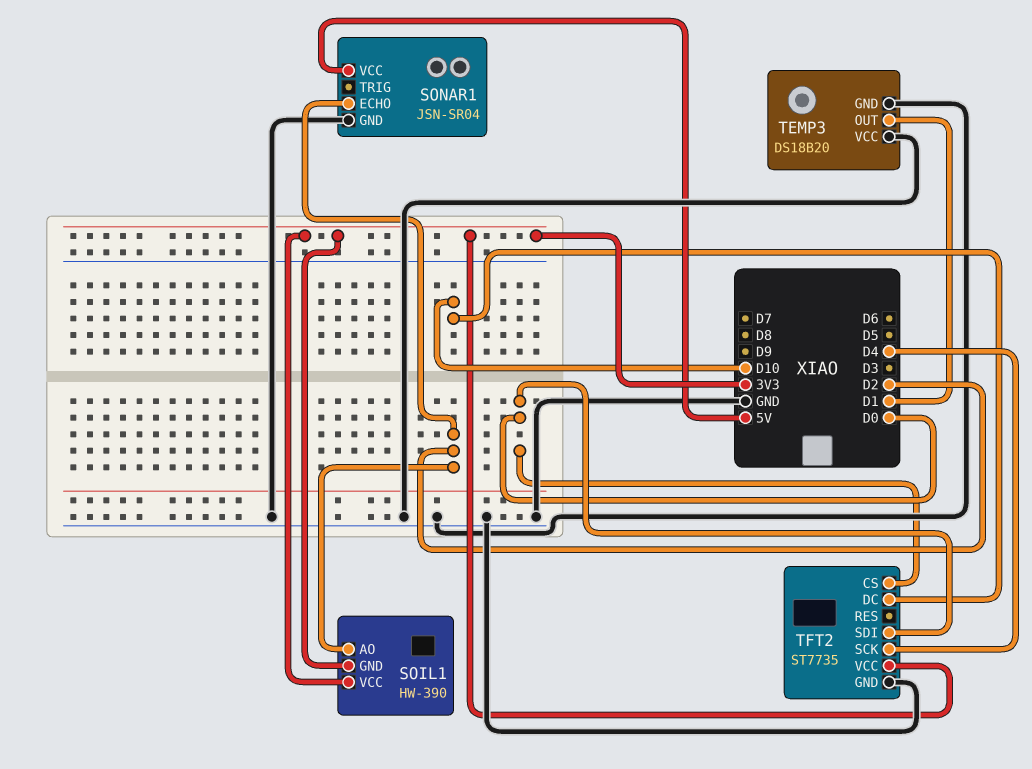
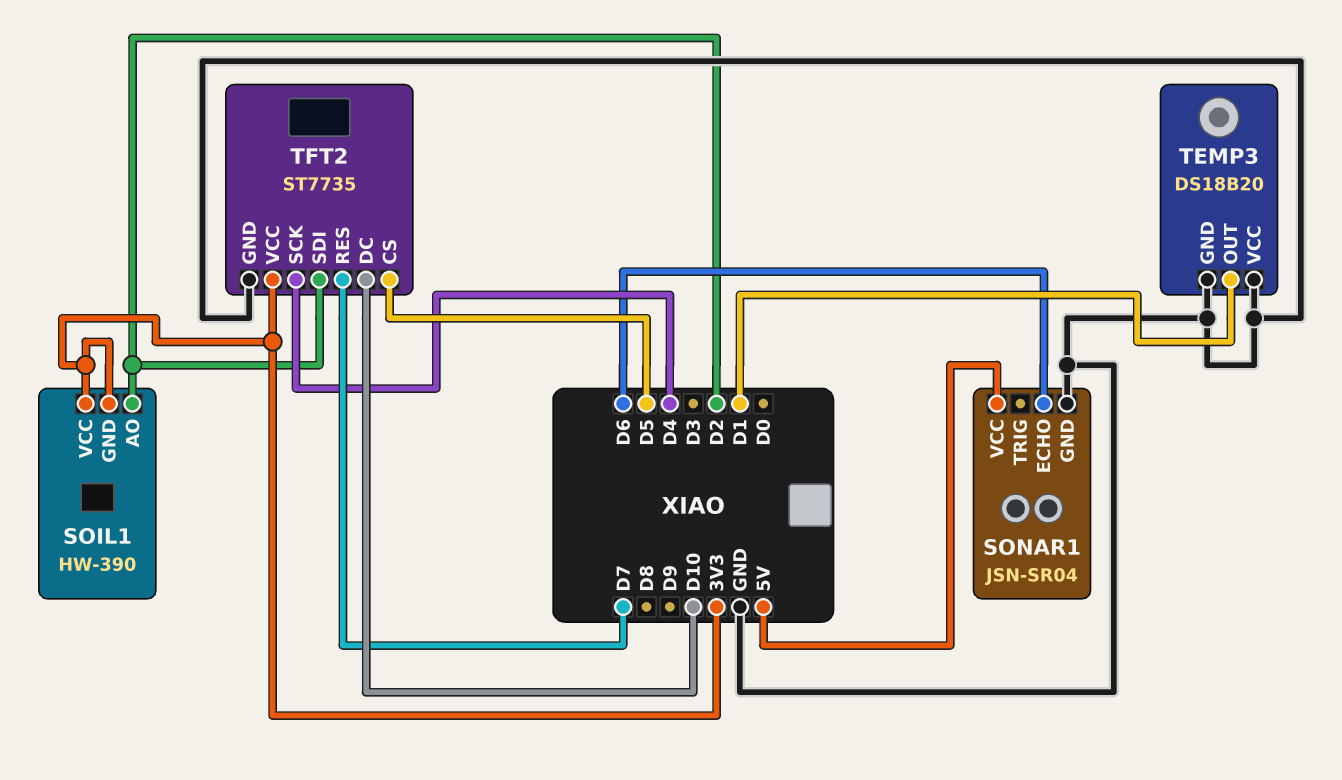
SONAR1 pin ECHO: D2 -> D6
TFT2 pin CS: D0 -> D5
TFT2 pin RES: none -> D7
TFT2 pin SDI: D0 -> D2

